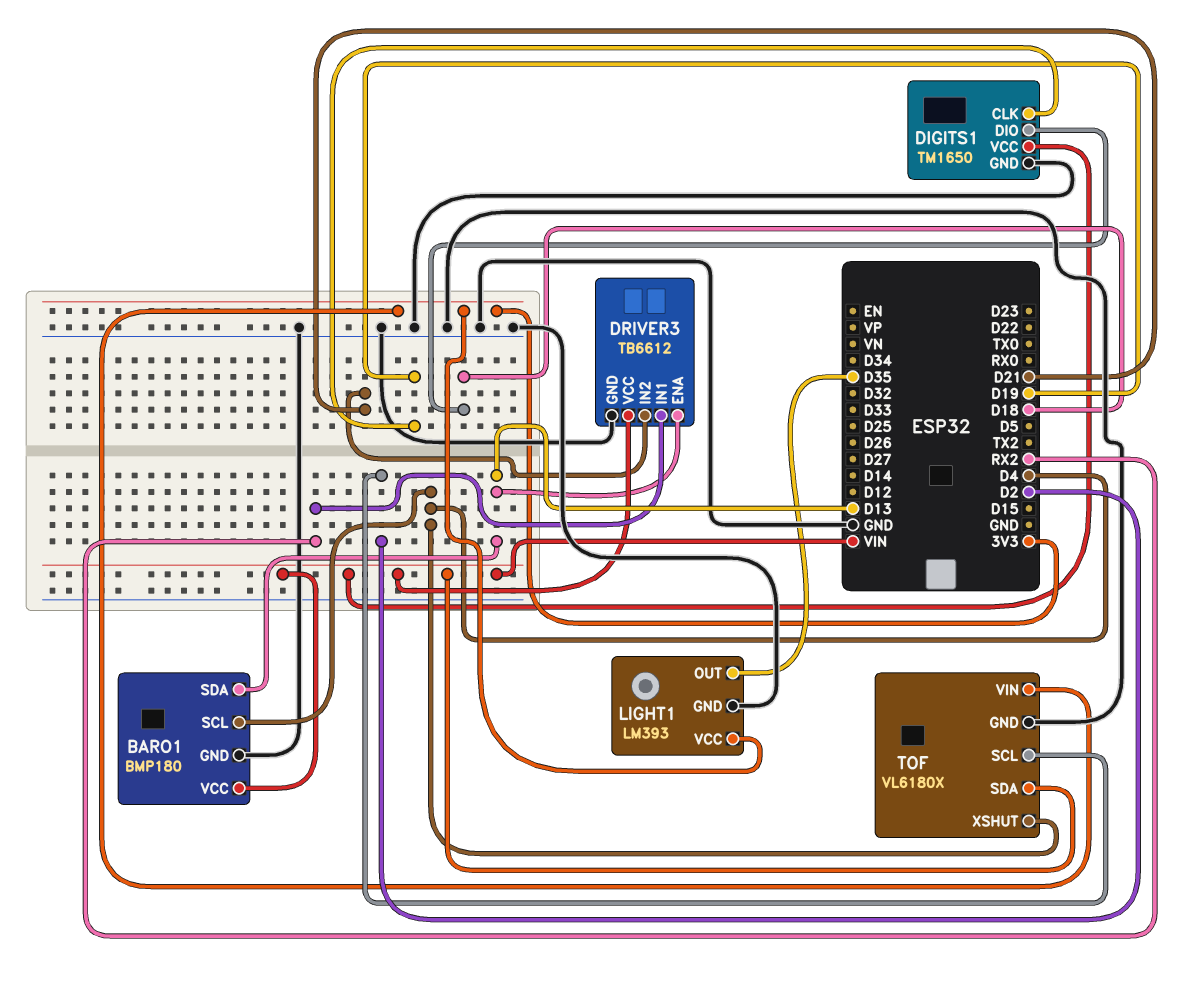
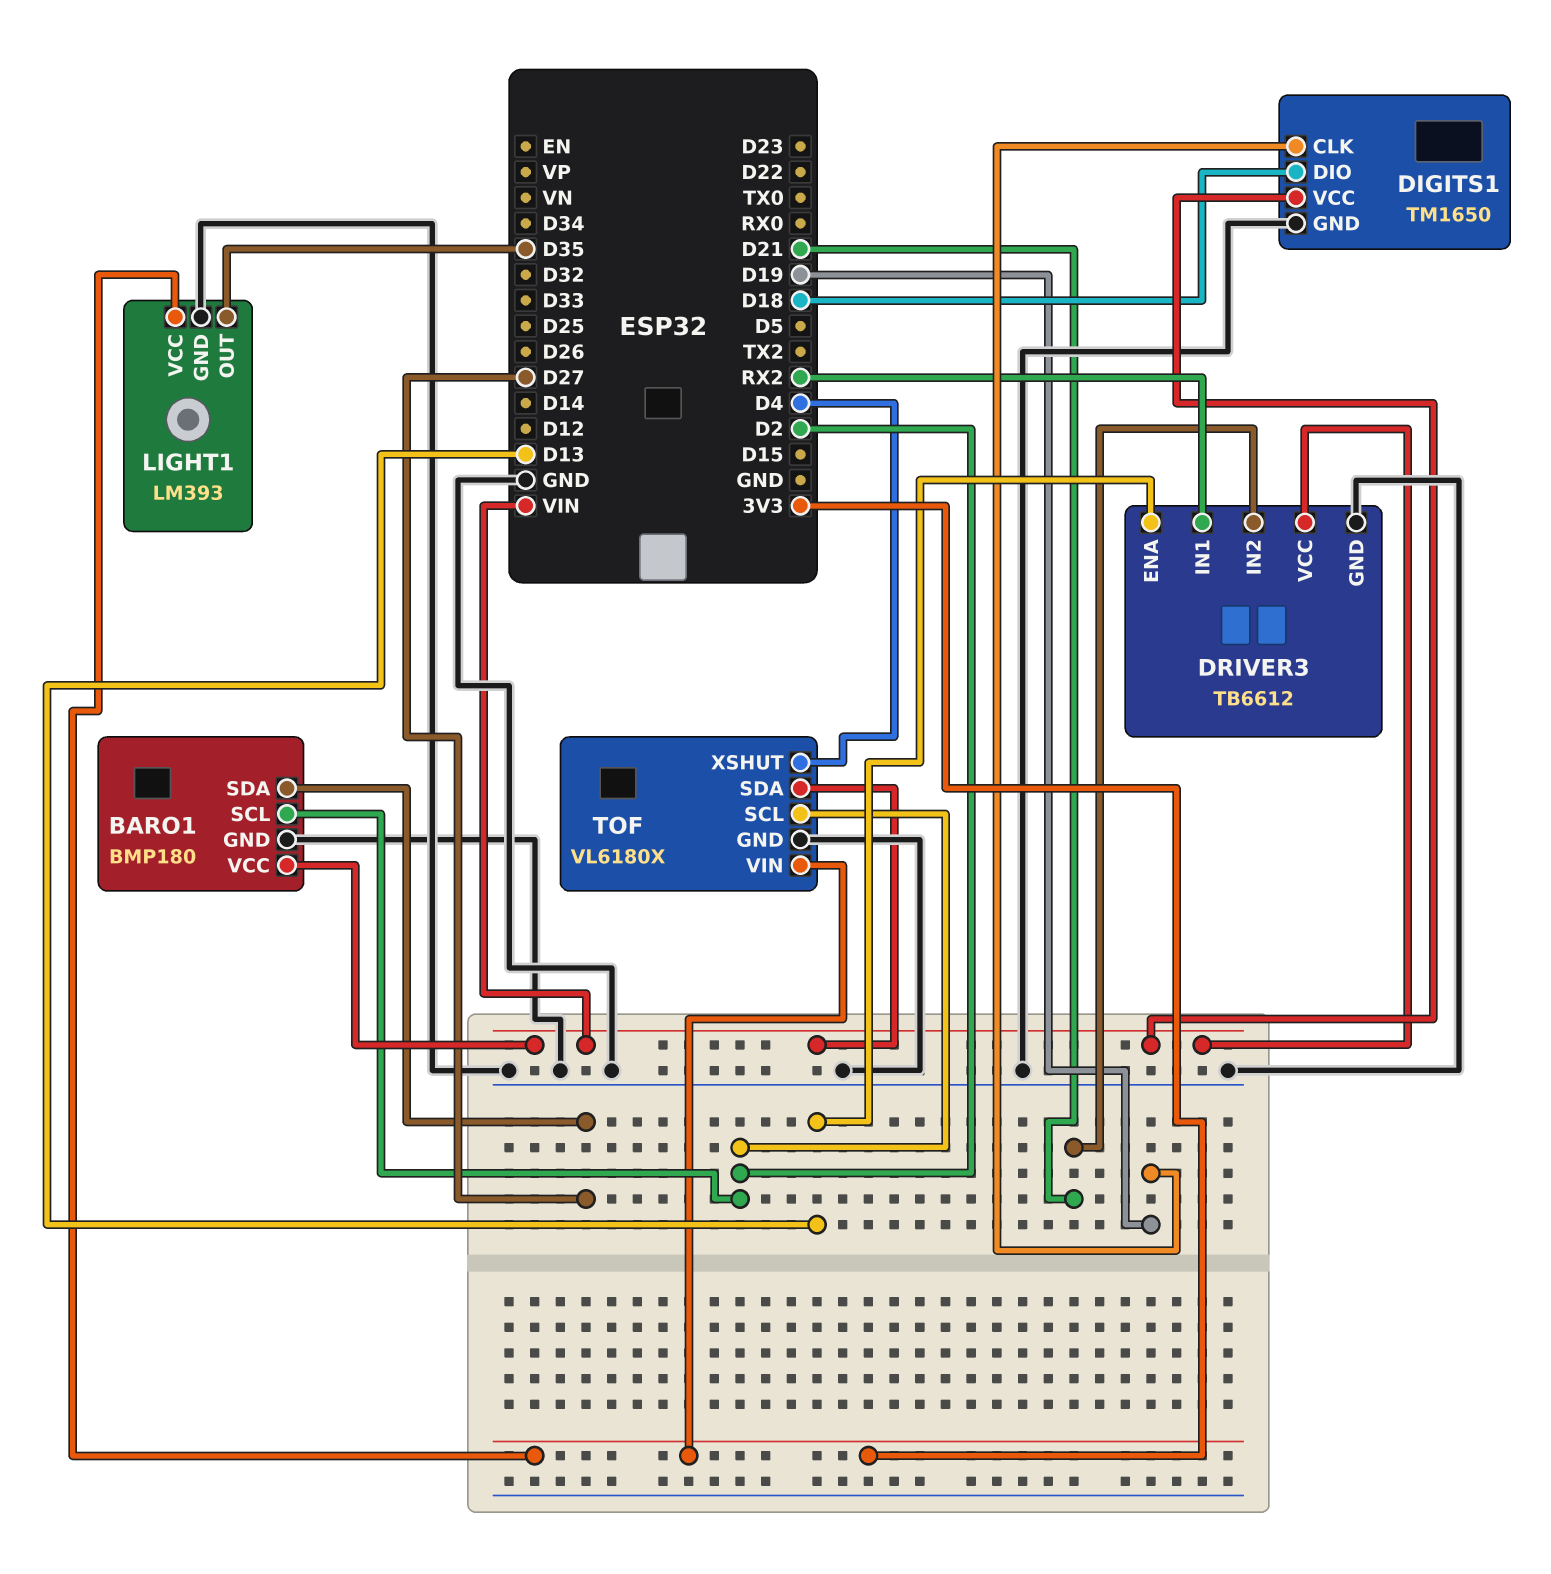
BARO1 pin SCL: D4 -> D2
BARO1 pin SDA: D13 -> D27

